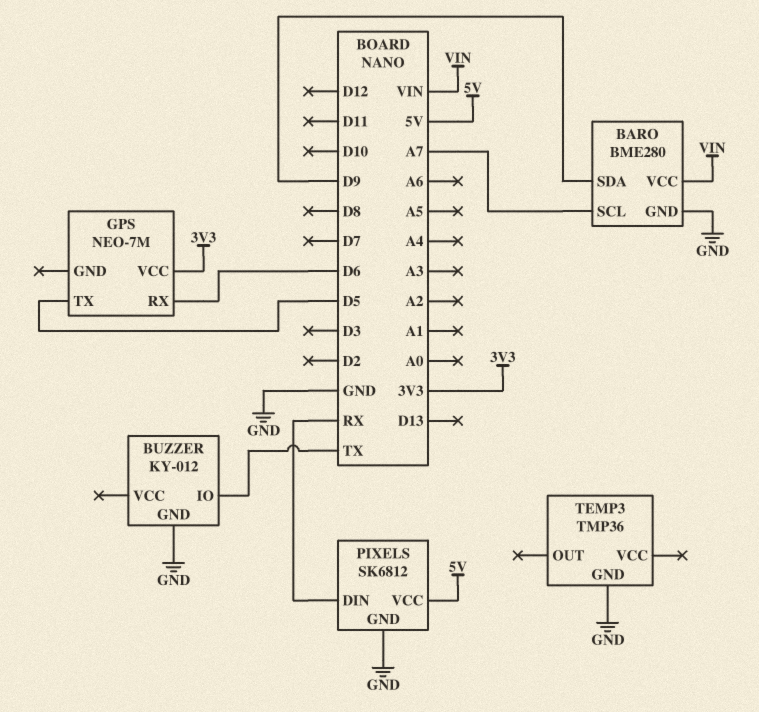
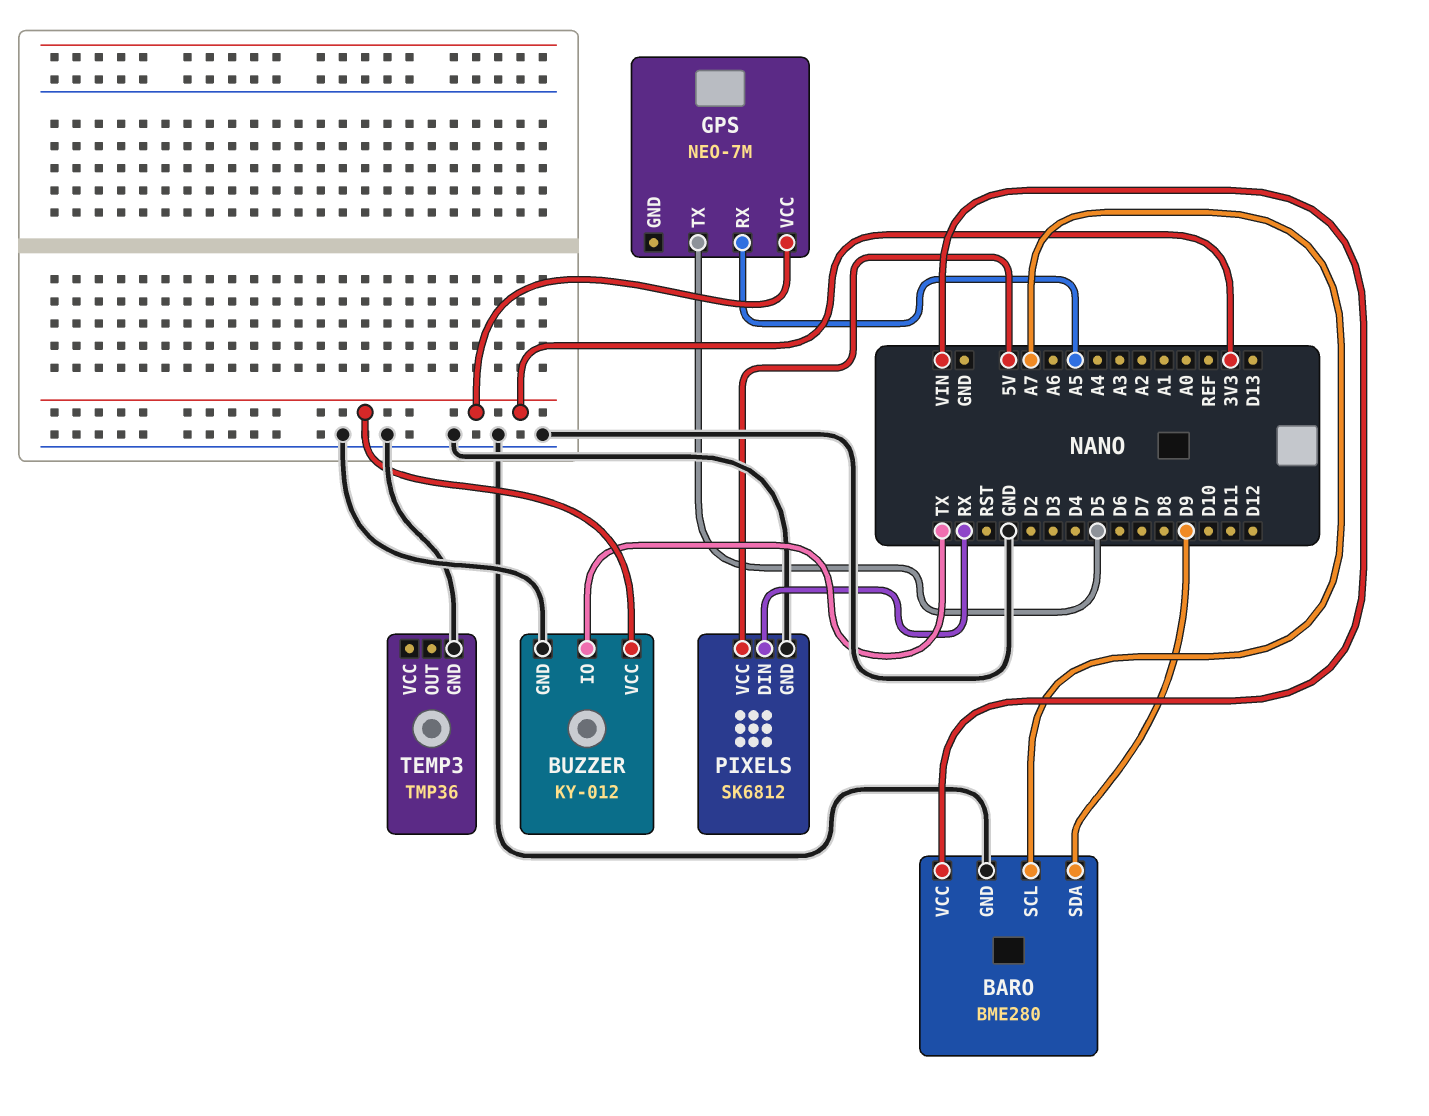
BUZZER pin VCC: none -> 3V3
GPS pin RX: D6 -> A5

